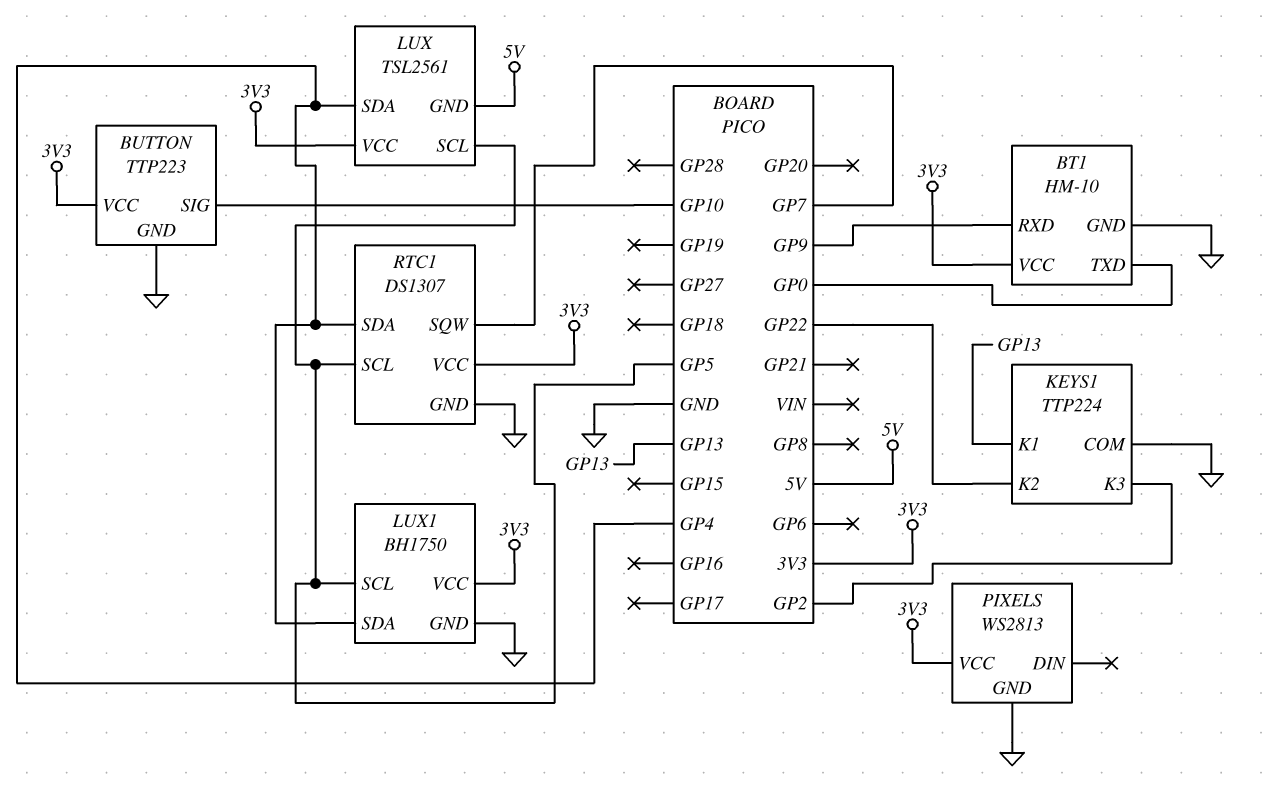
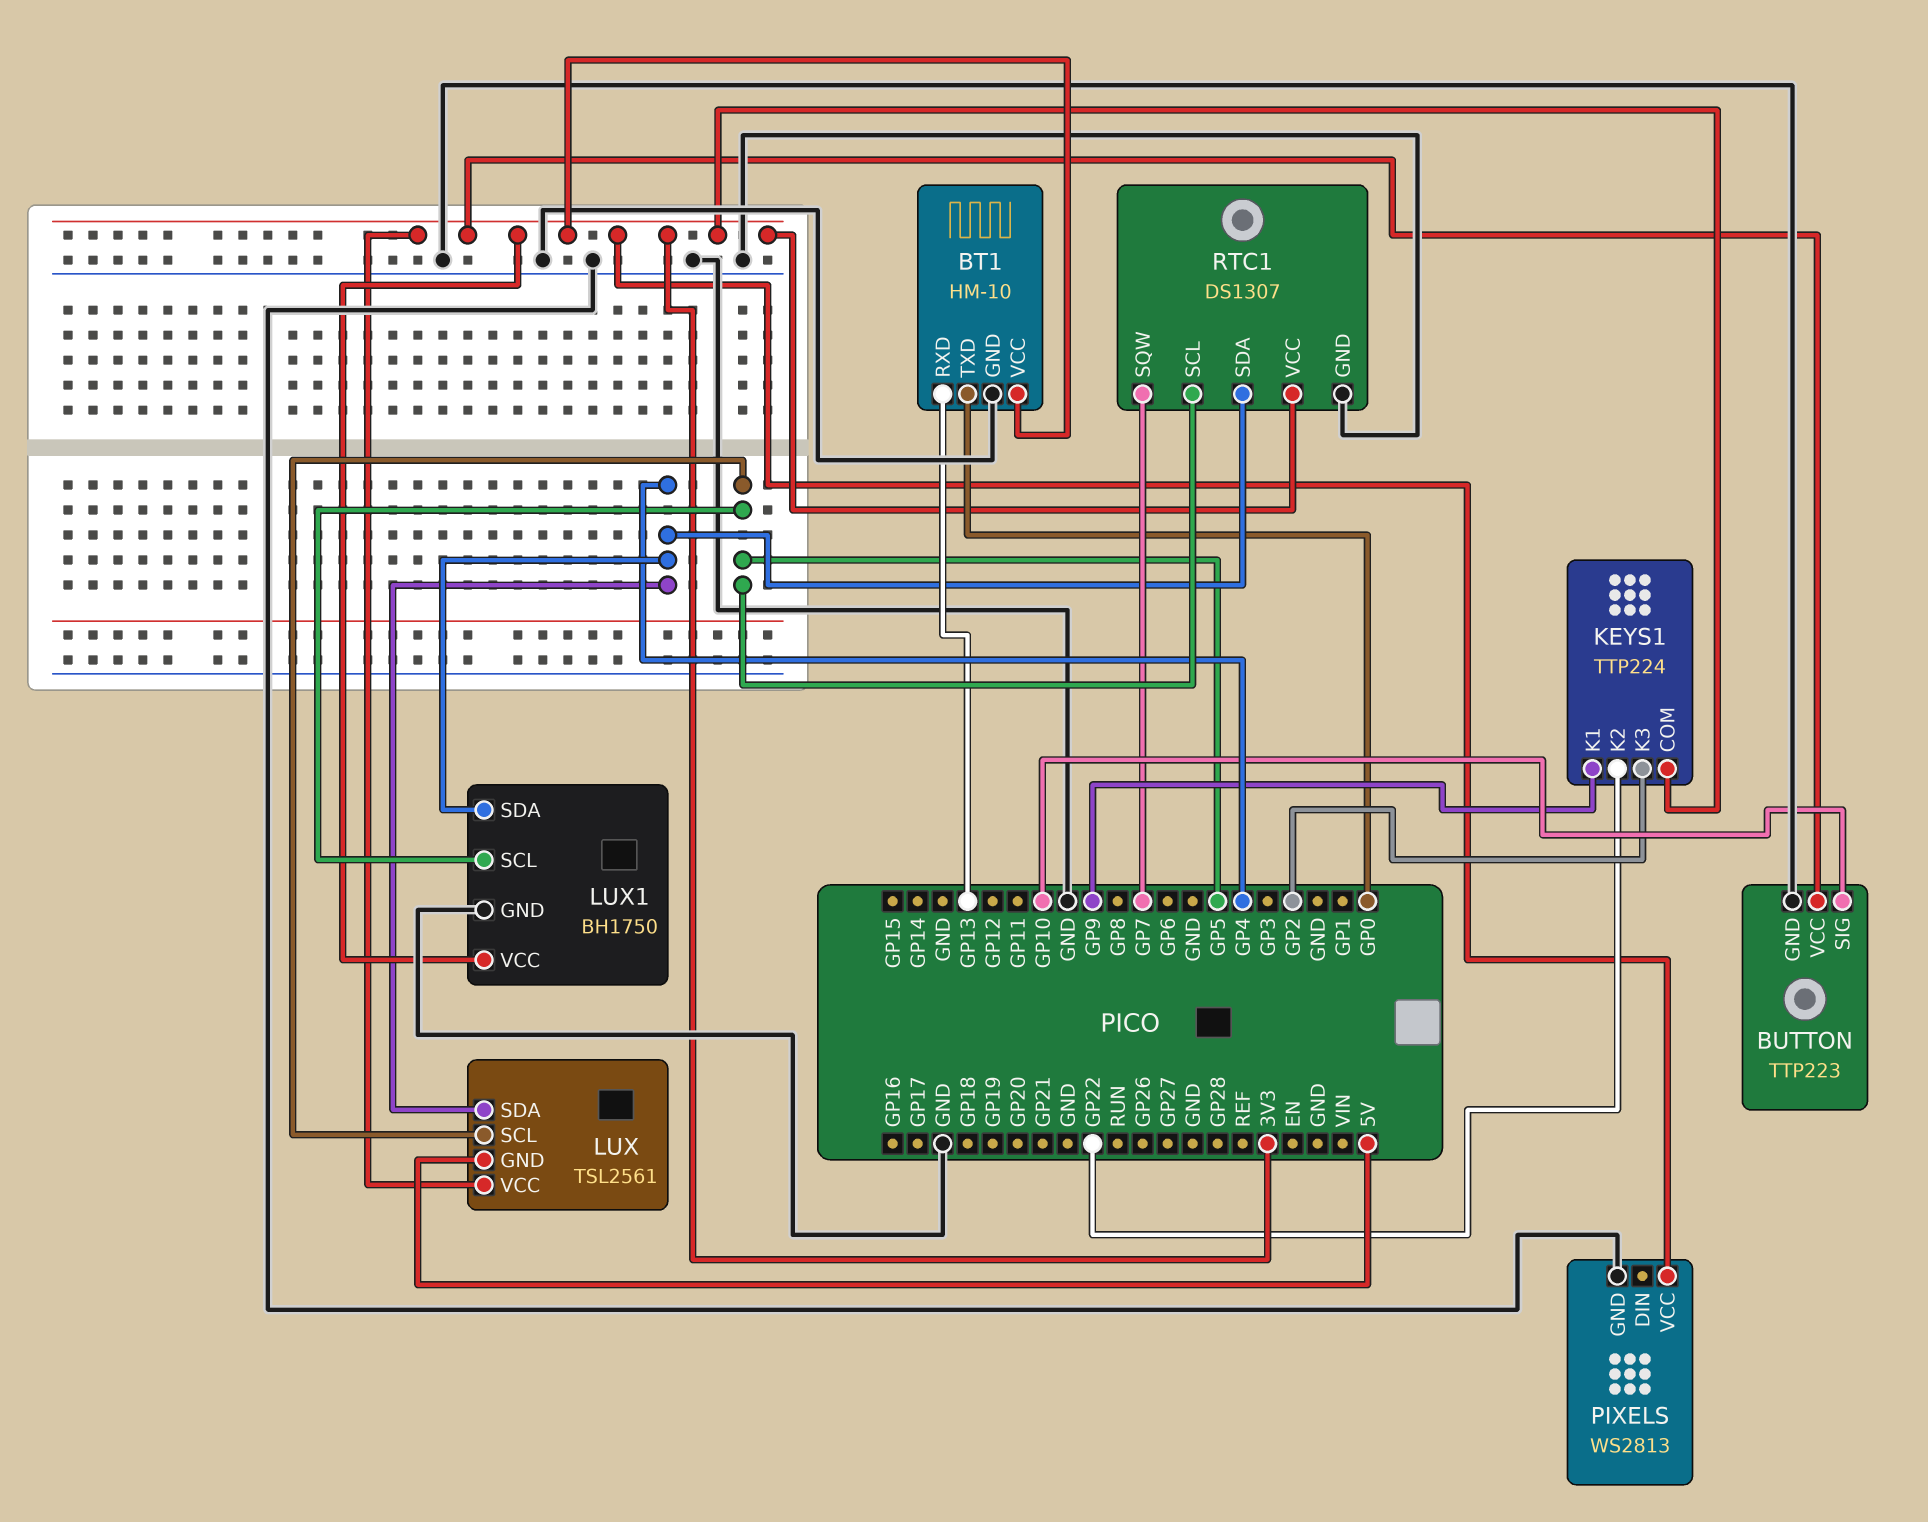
BT1 pin RXD: GP9 -> GP13
KEYS1 pin COM: GND -> 3V3
KEYS1 pin K1: GP13 -> GP9

